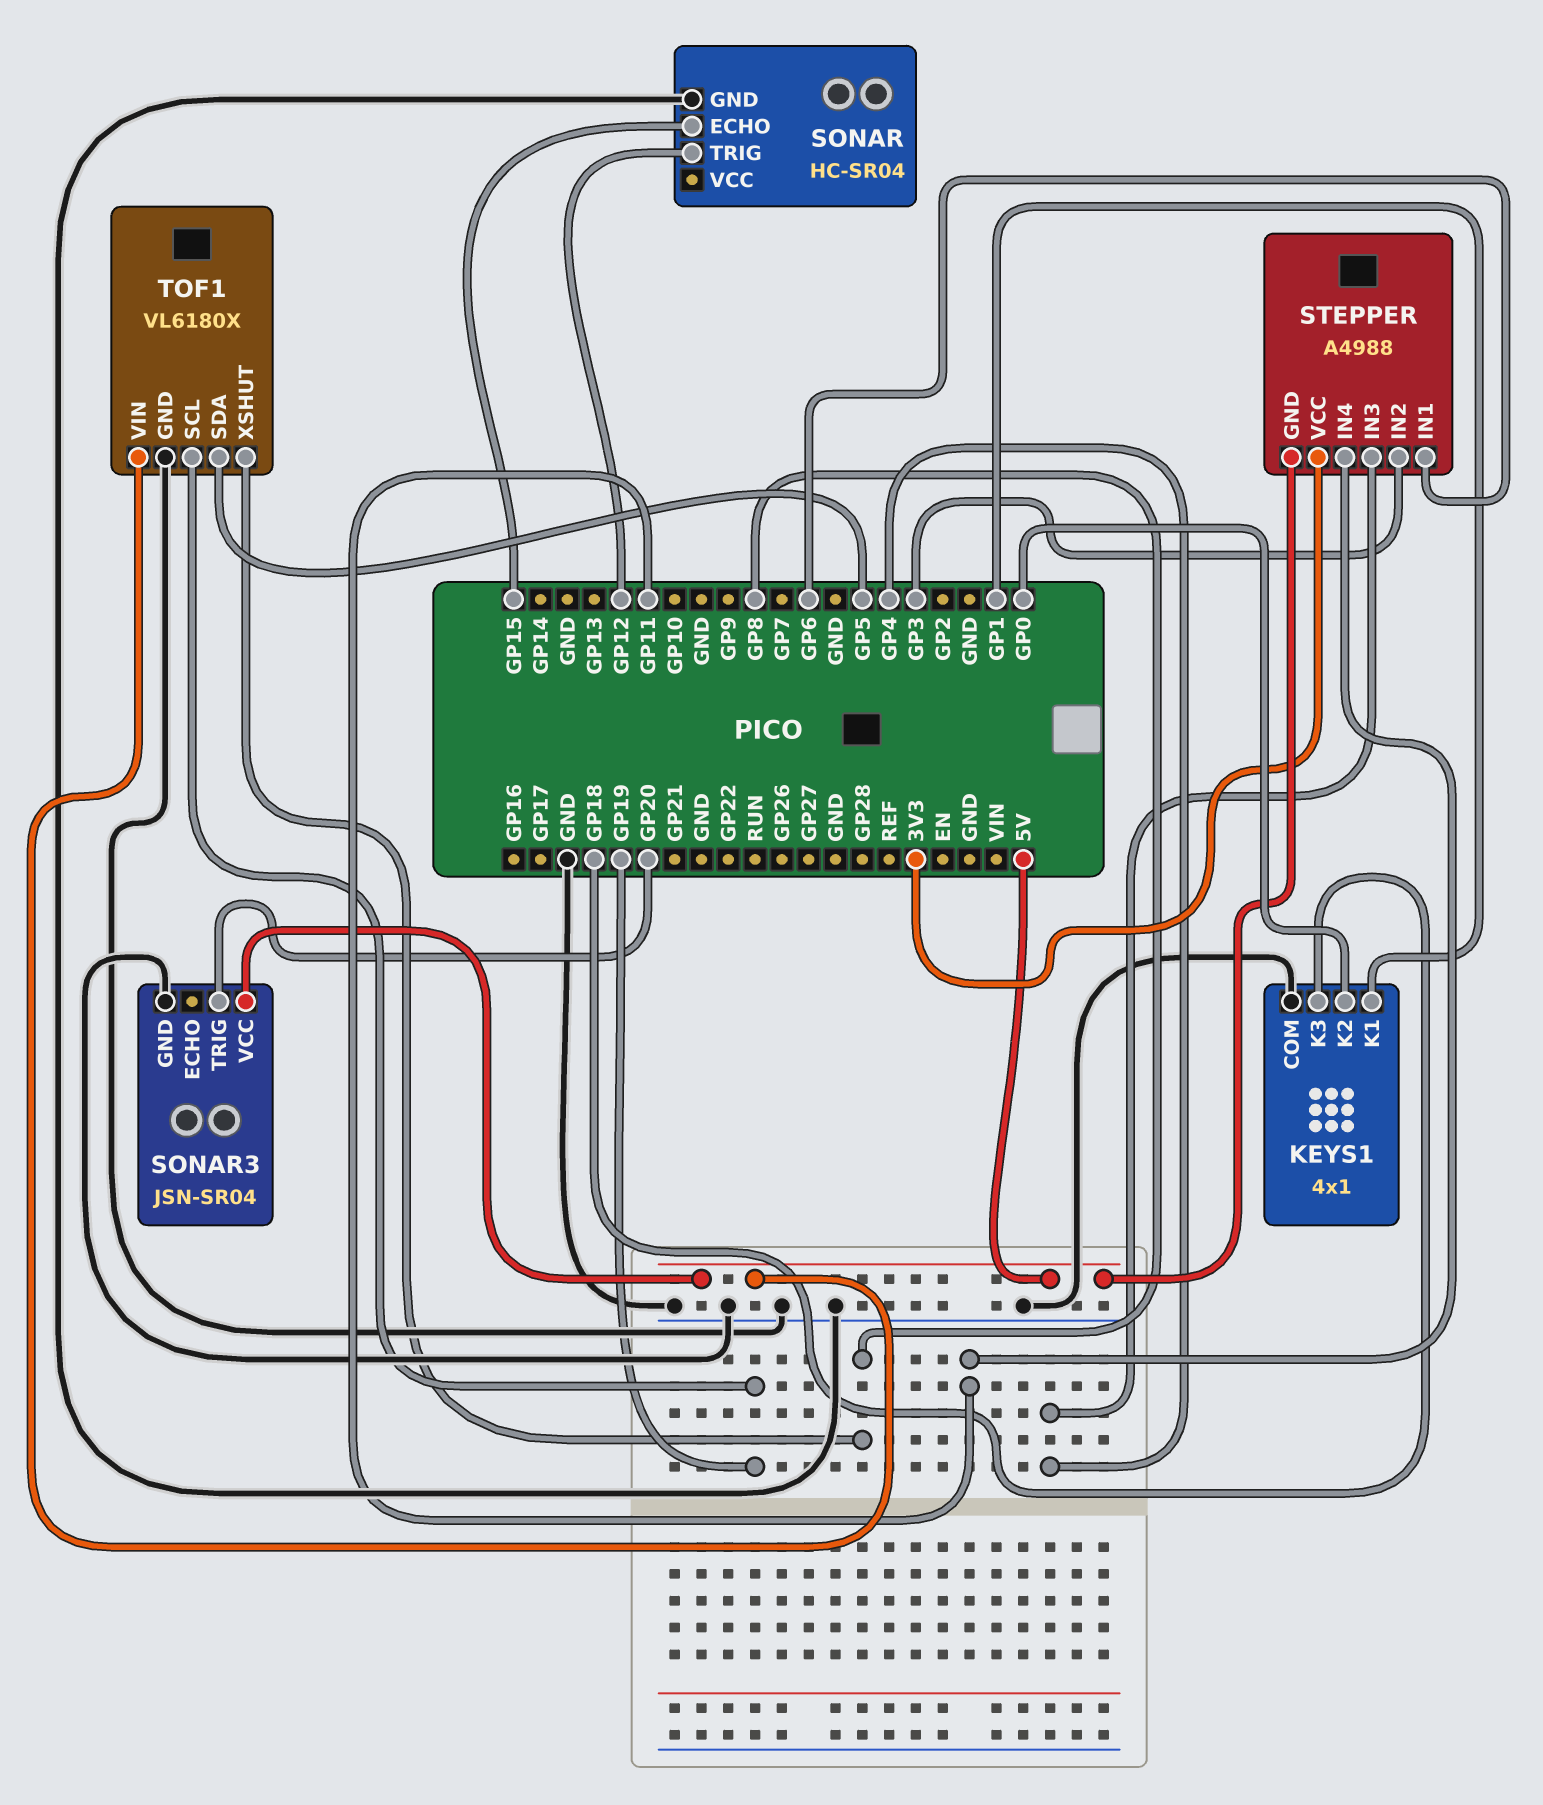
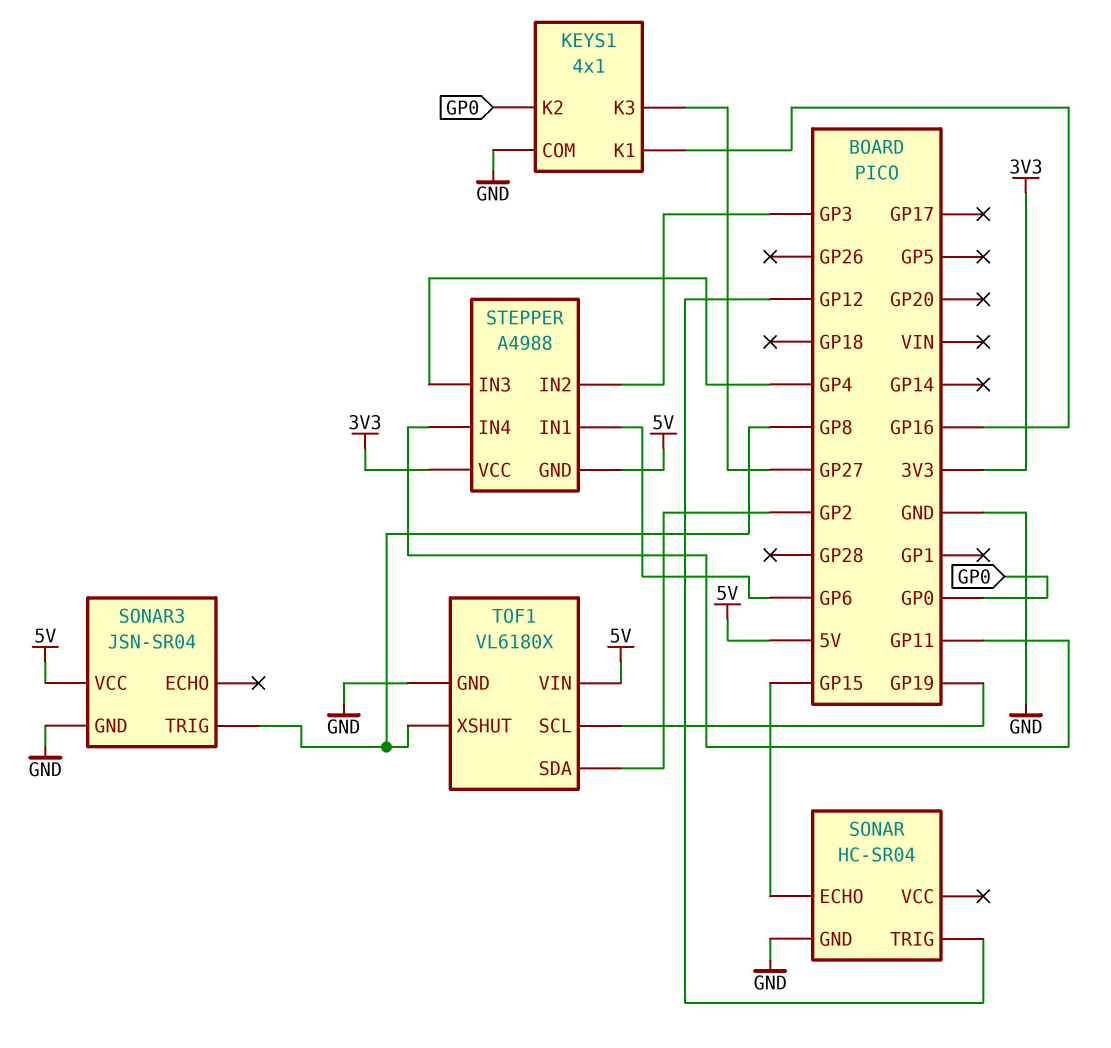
KEYS1 pin K1: GP1 -> GP16
KEYS1 pin K3: GP18 -> GP27
SONAR3 pin TRIG: GP20 -> GP8
TOF1 pin SDA: GP5 -> GP2

